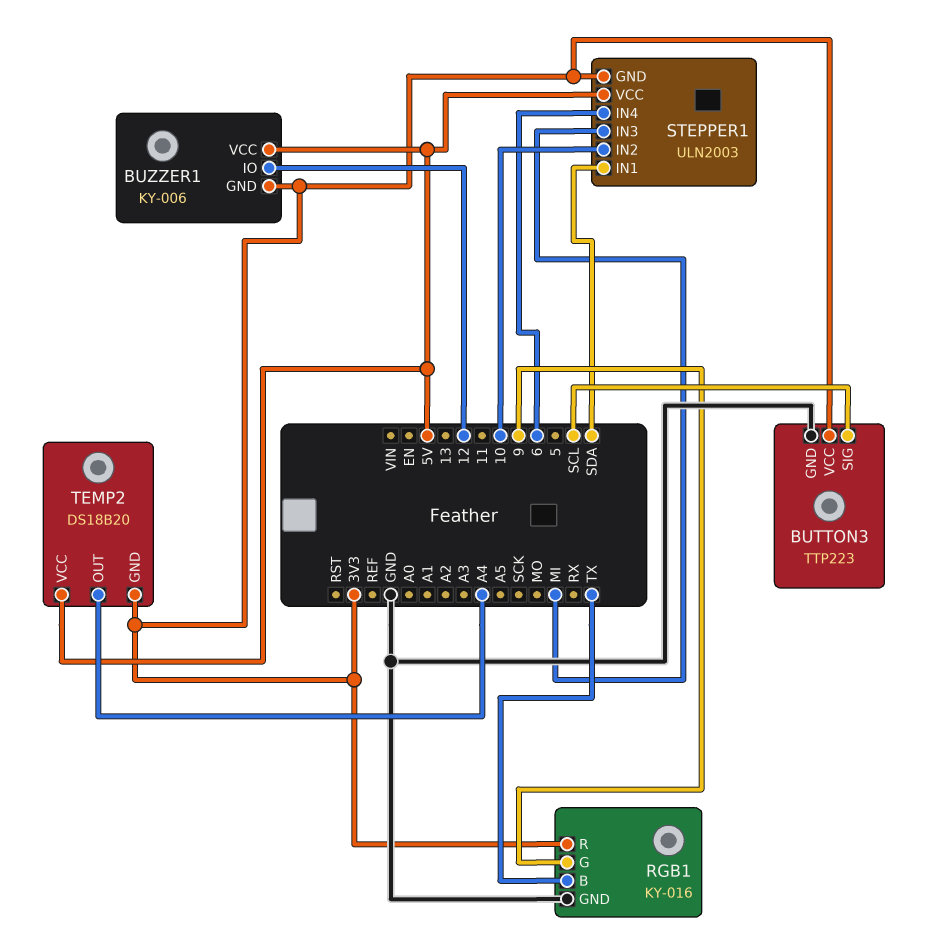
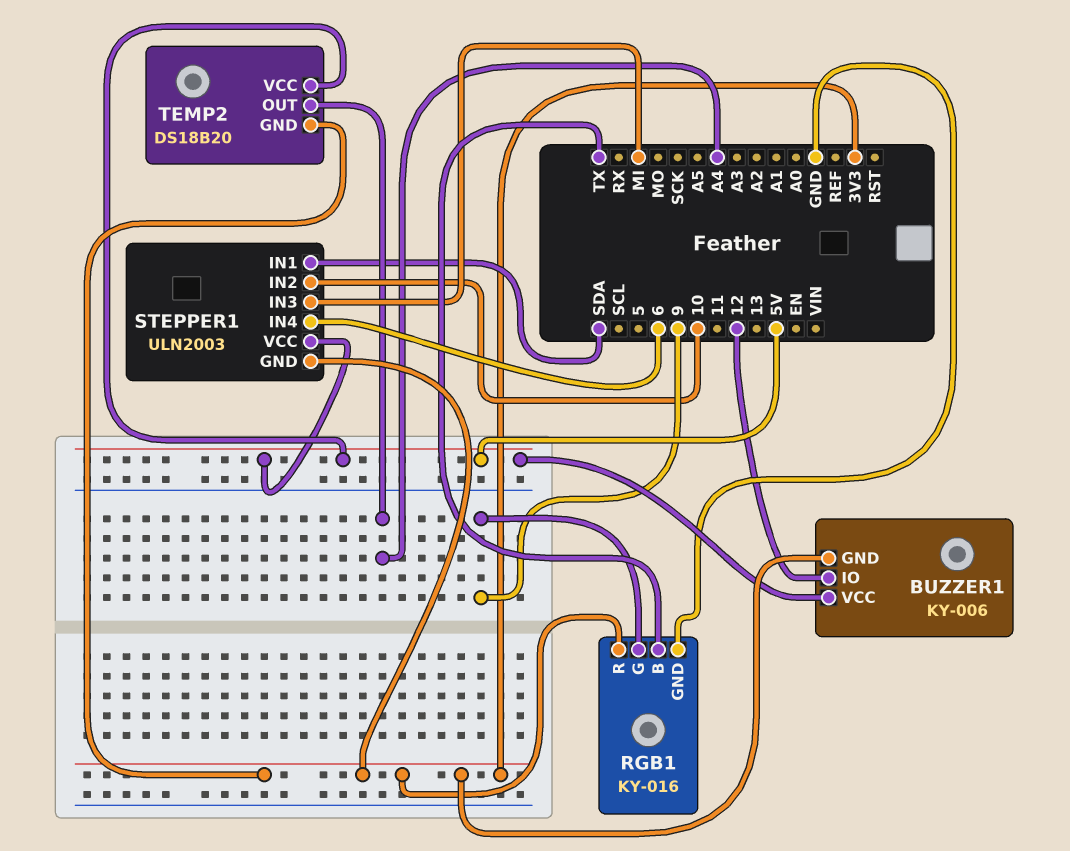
BUTTON3: TTP223 -> none
BUTTON3 pin GND: GND -> none
BUTTON3 pin SIG: SCL -> none
BUTTON3 pin VCC: 3V3 -> none

